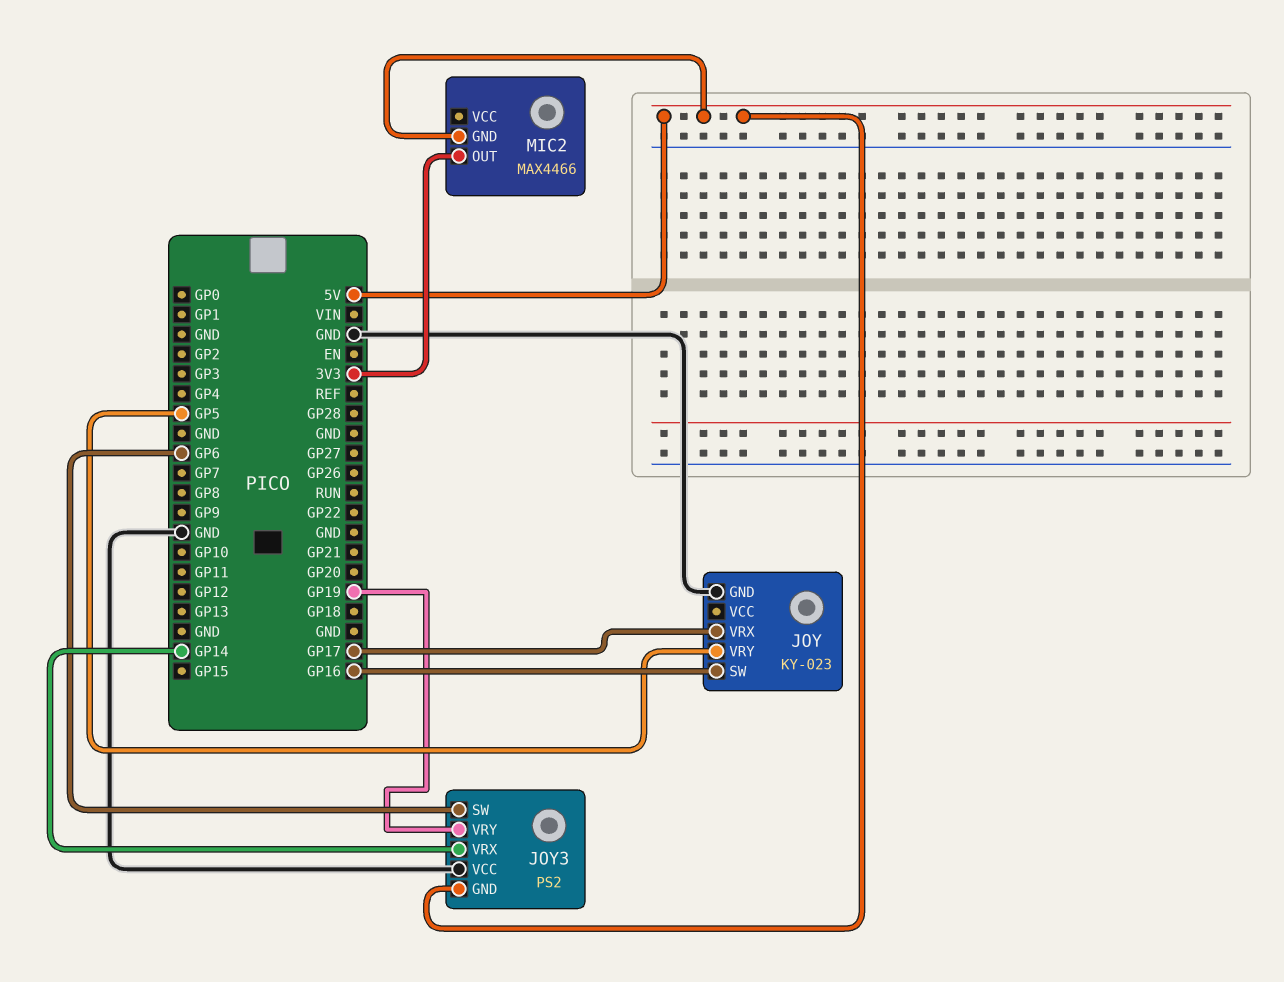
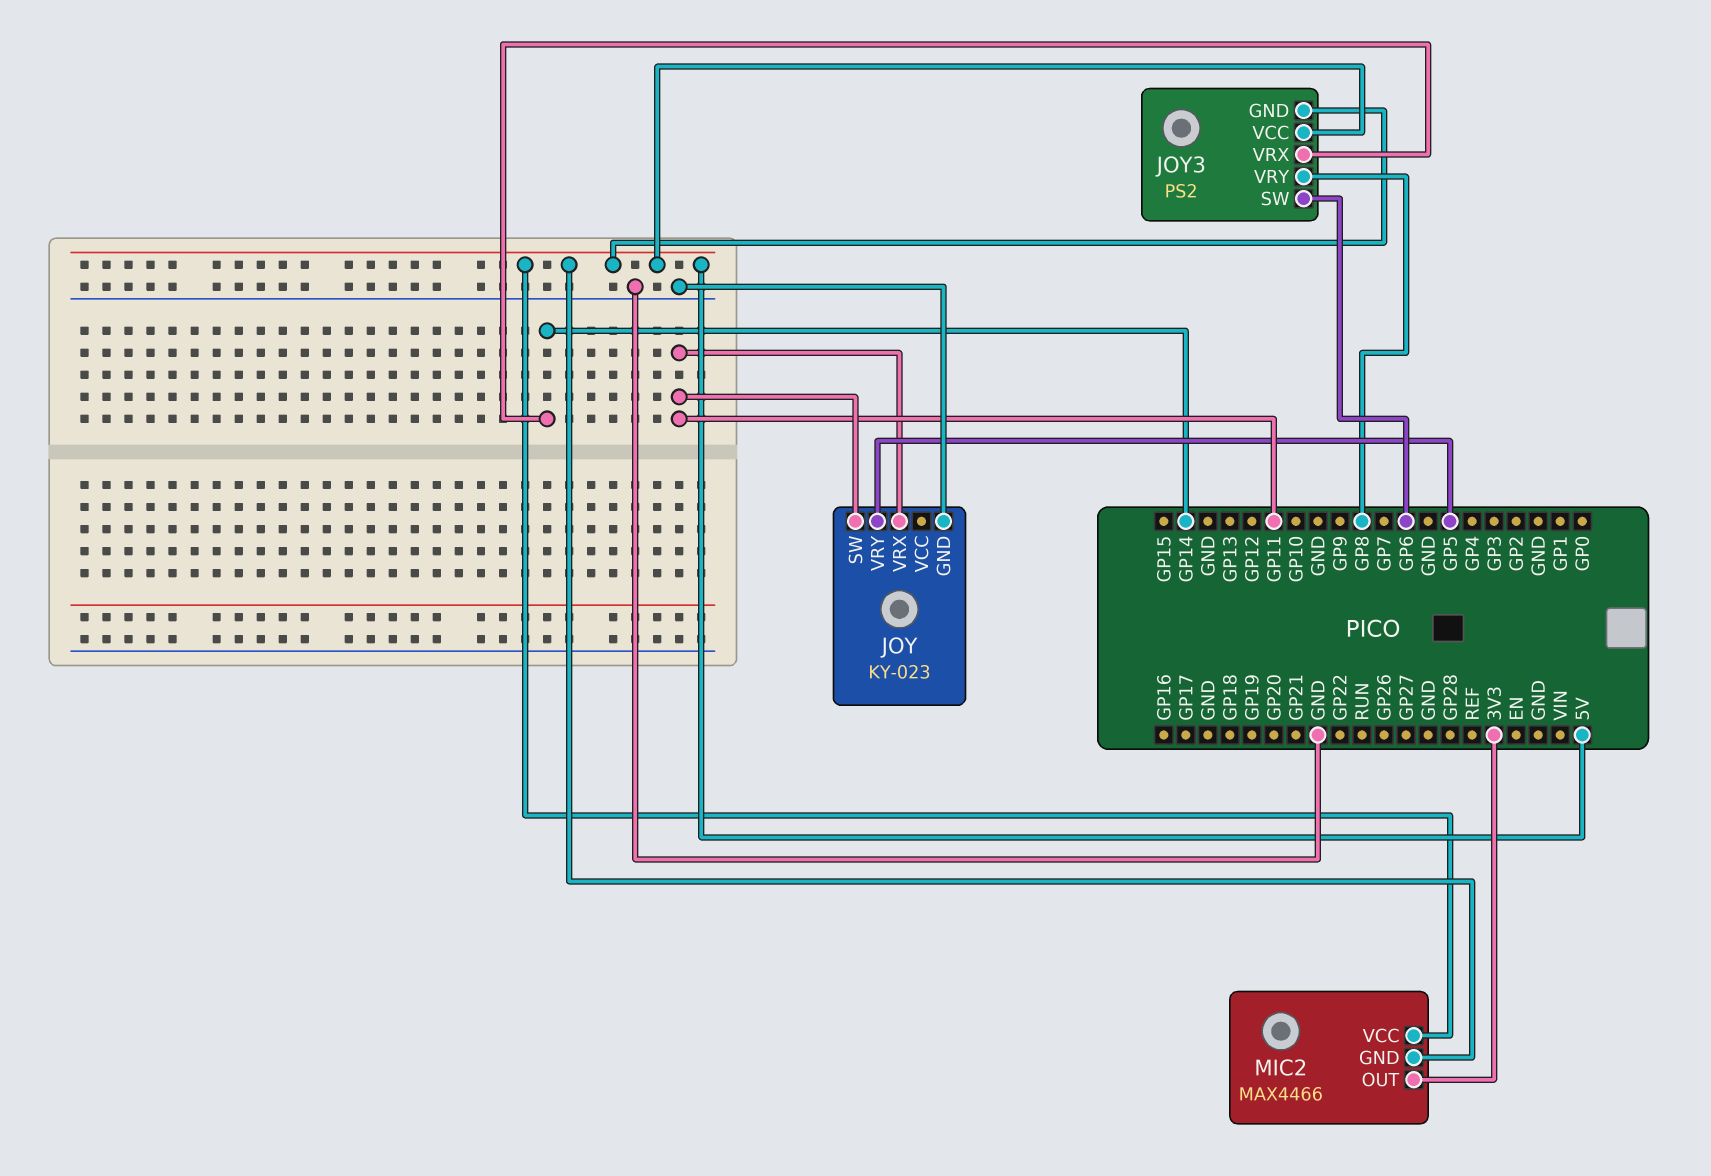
JOY pin SW: GP16 -> GP11
JOY pin VRX: GP17 -> GP11
JOY3 pin VCC: GND -> 5V
JOY3 pin VRY: GP19 -> GP8
MIC2 pin VCC: none -> 5V

